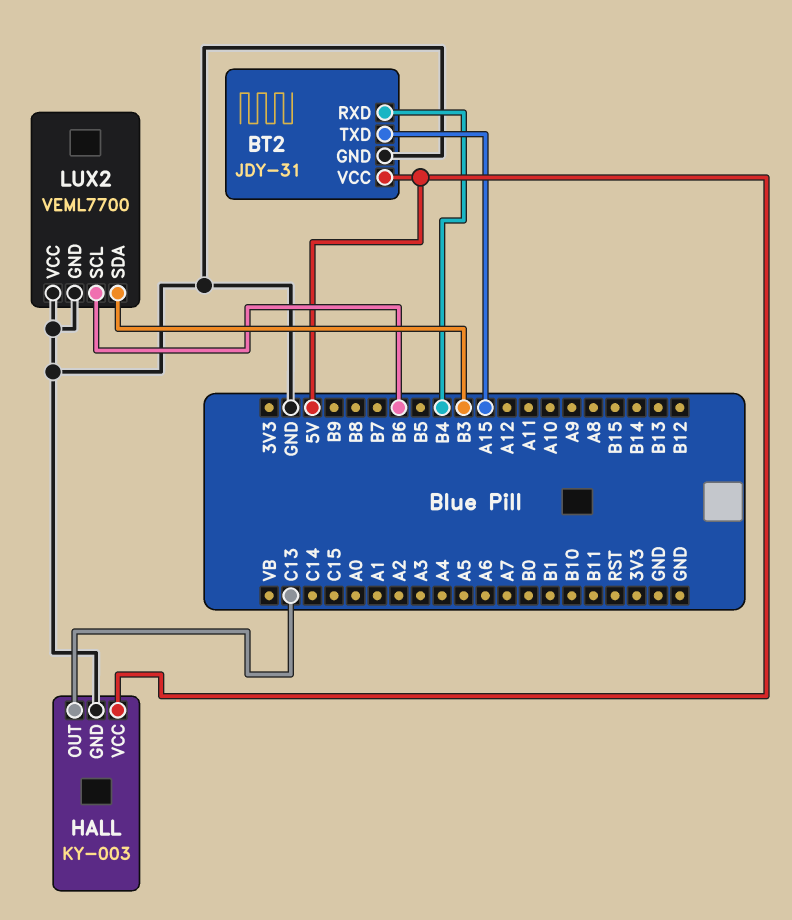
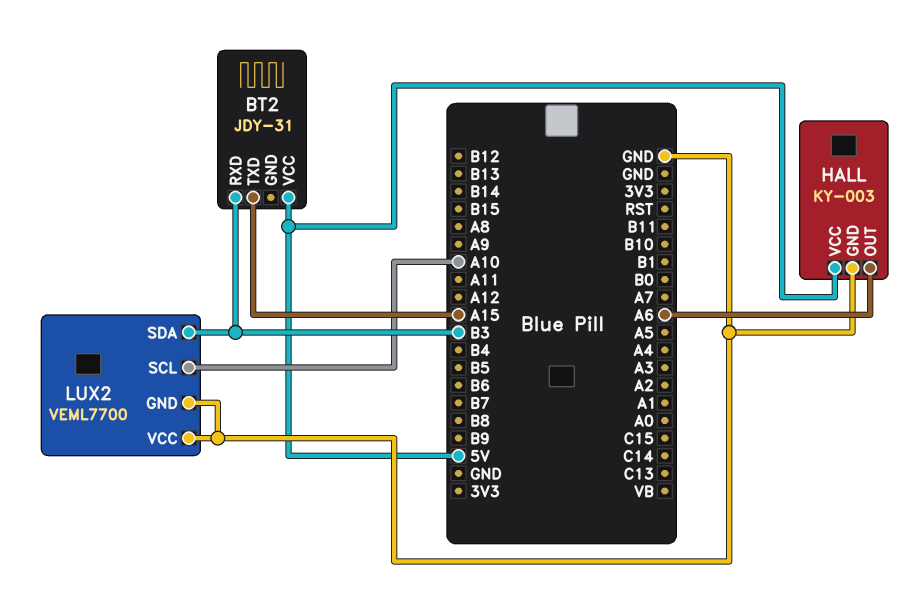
BT2 pin GND: GND -> none
BT2 pin RXD: B4 -> B3
HALL pin OUT: C13 -> A6
LUX2 pin SCL: B6 -> A10

